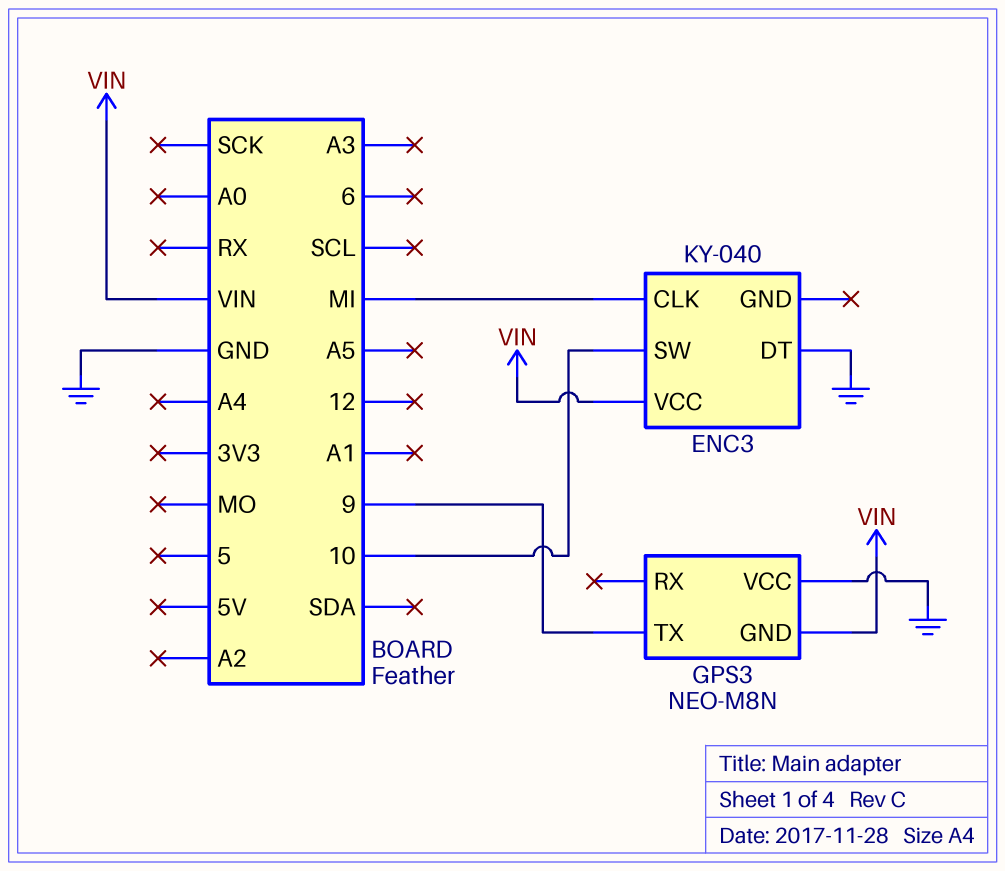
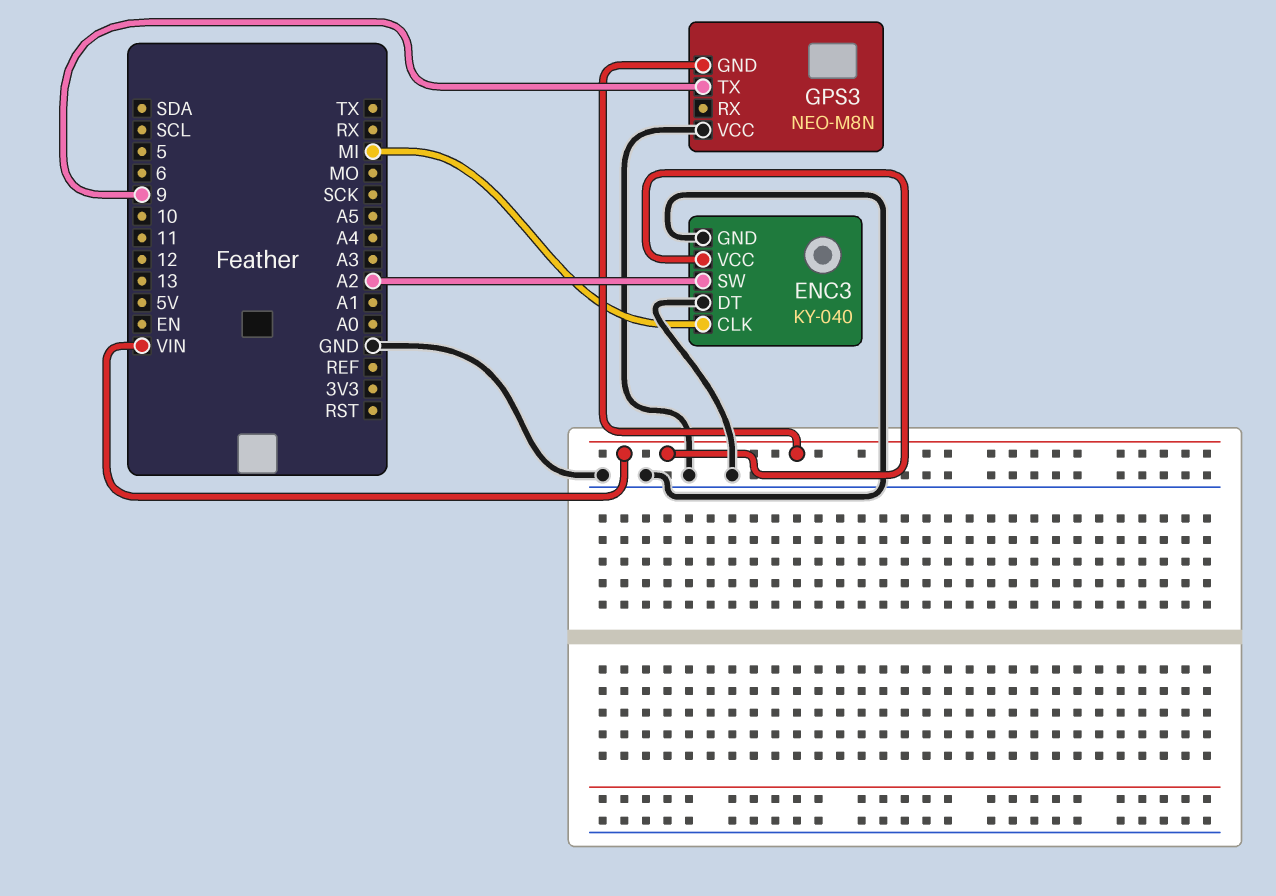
ENC3 pin GND: none -> GND
ENC3 pin SW: 10 -> A2

